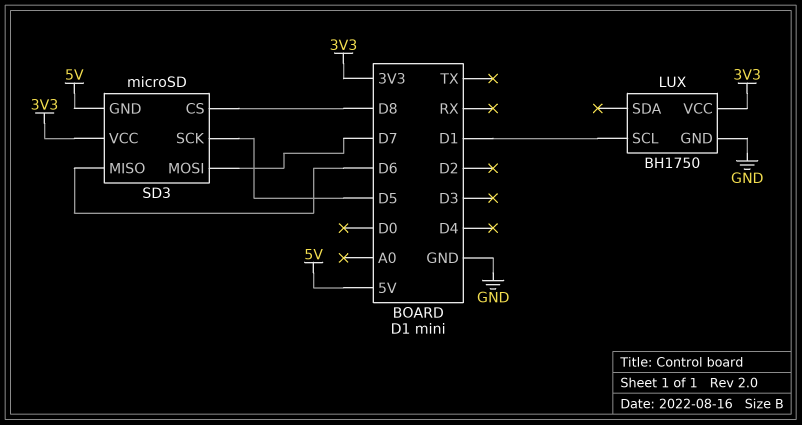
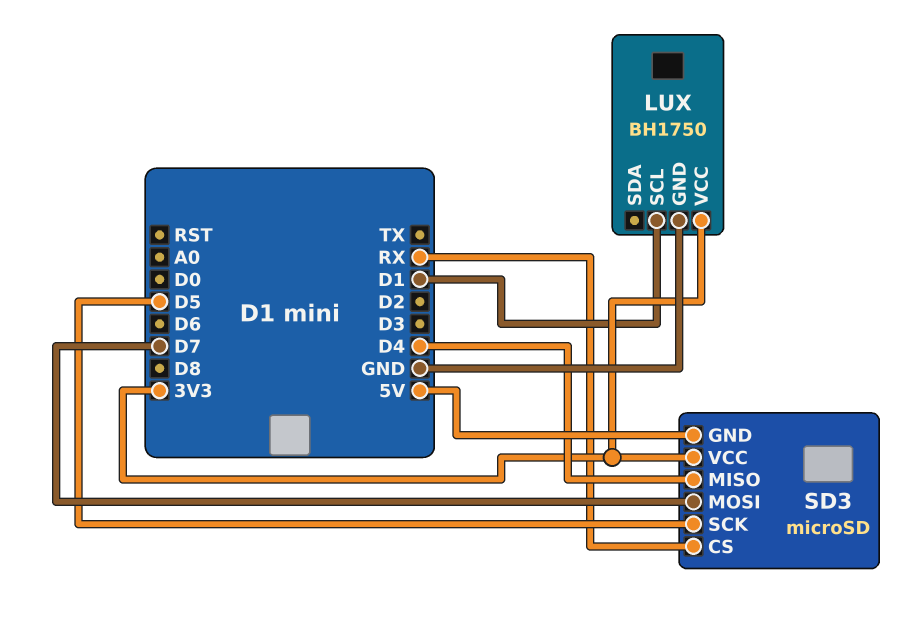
SD3 pin CS: D8 -> RX
SD3 pin MISO: D6 -> D4

